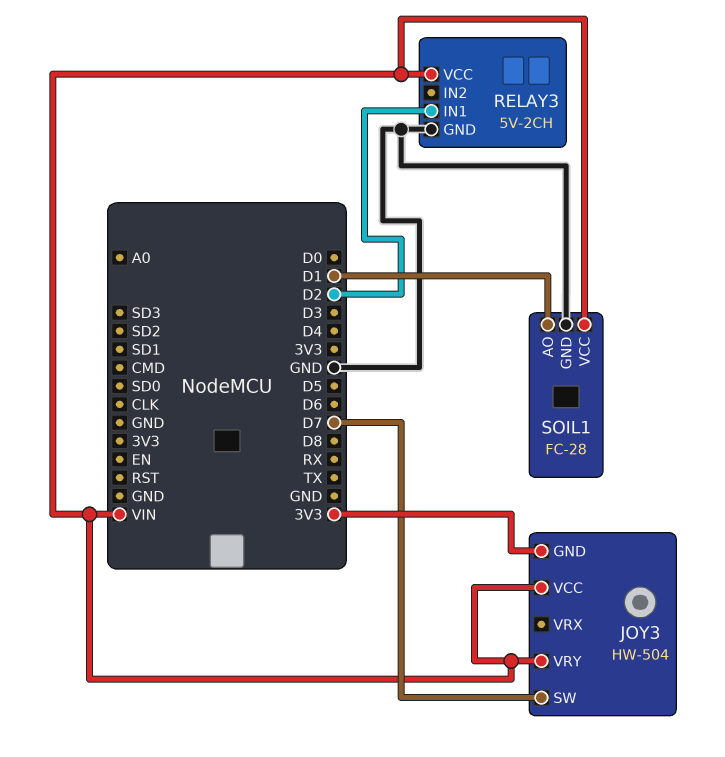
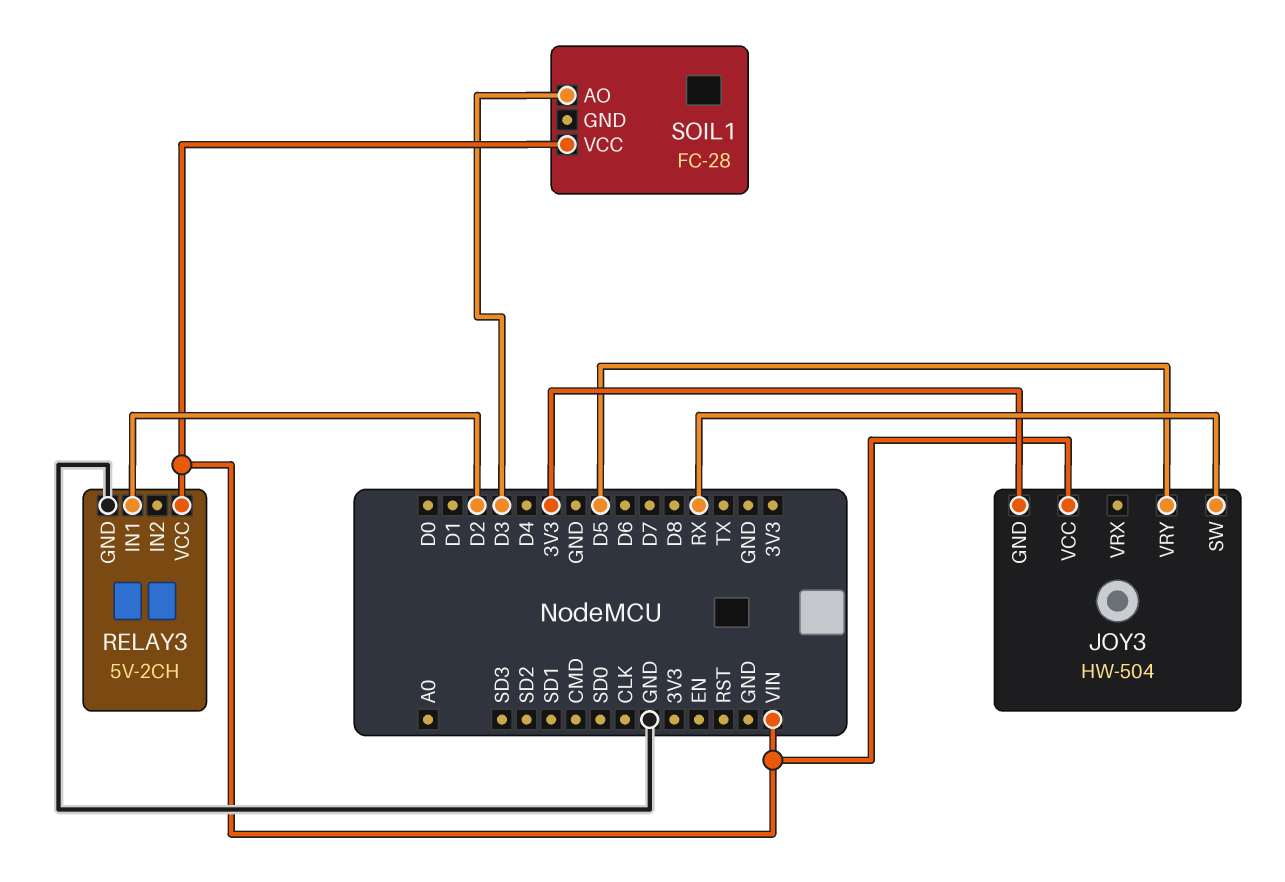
JOY3 pin SW: D7 -> RX
JOY3 pin VRY: VIN -> D5
SOIL1 pin AO: D1 -> D3
SOIL1 pin GND: GND -> none

